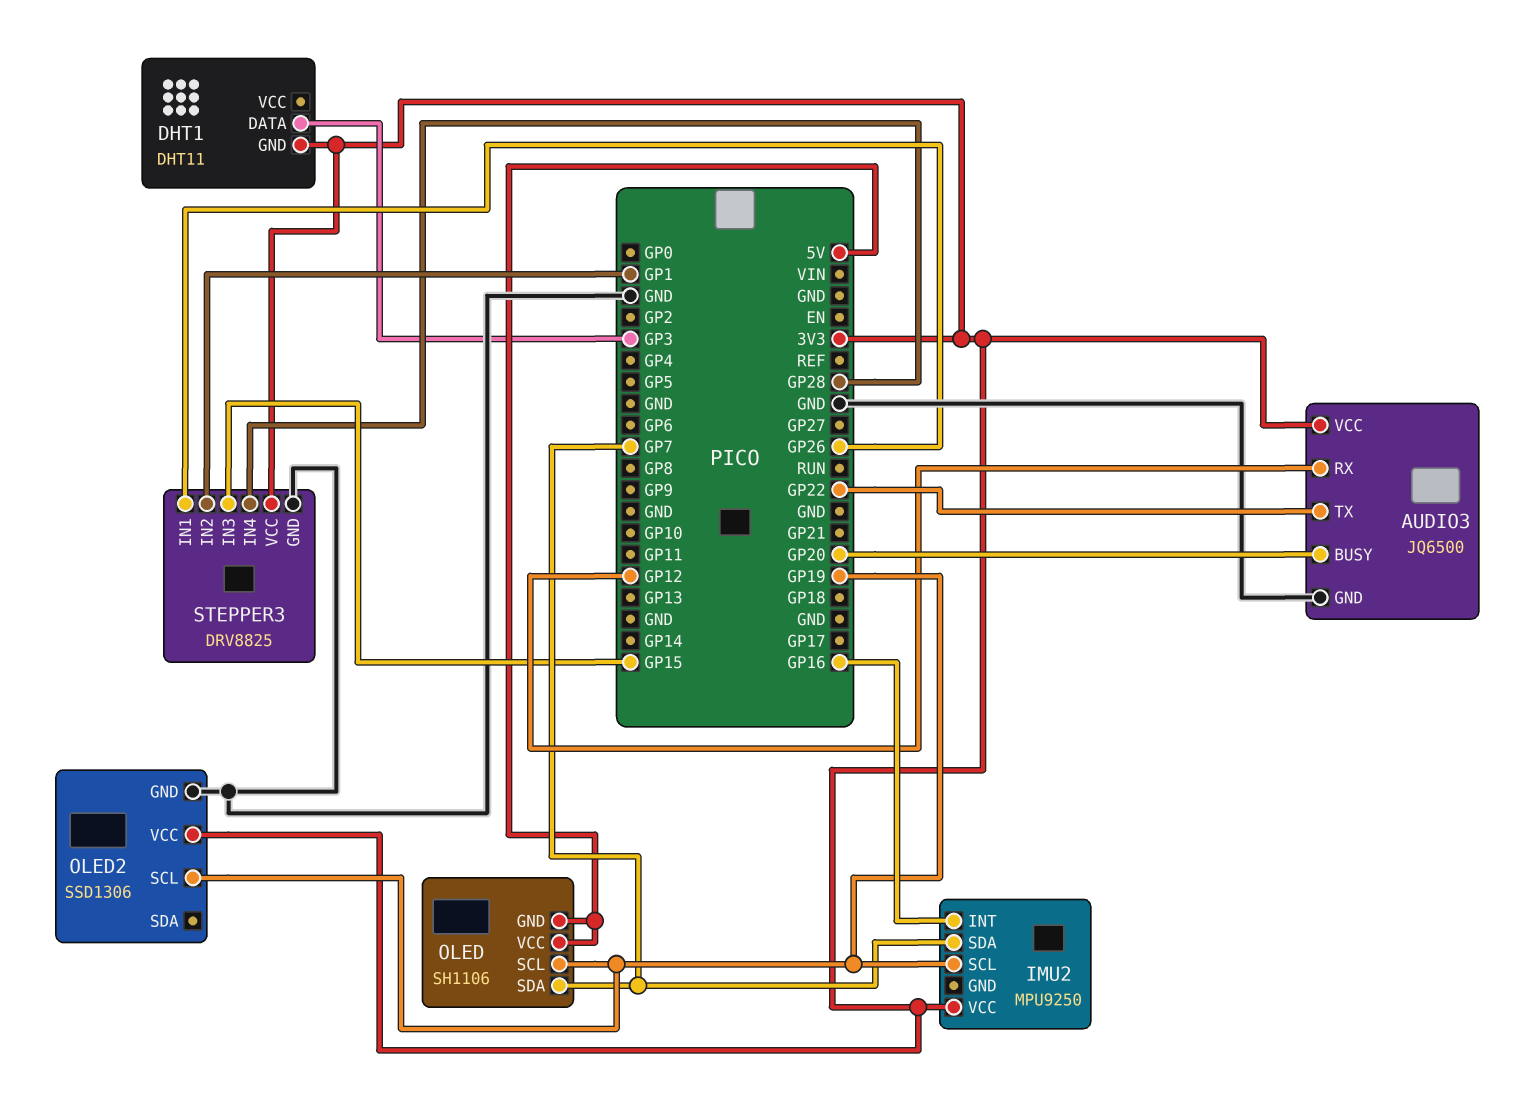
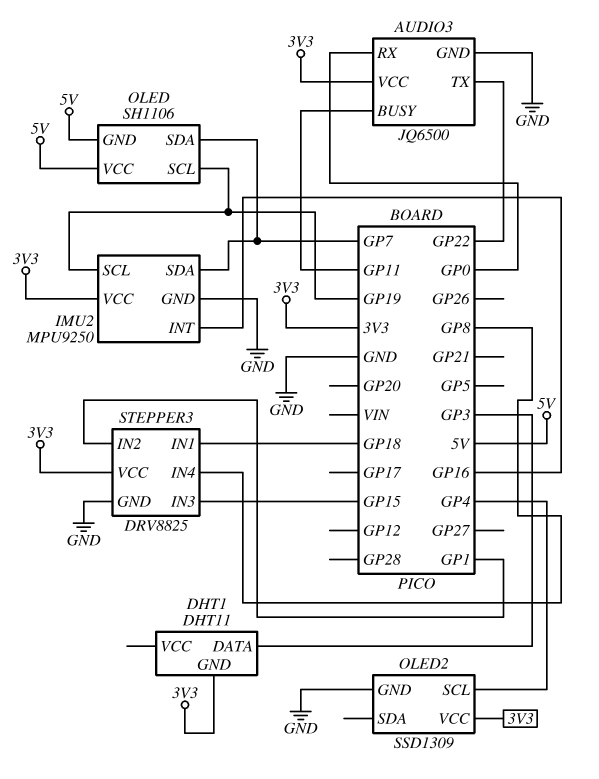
AUDIO3 pin BUSY: GP20 -> GP11
AUDIO3 pin RX: GP12 -> GP0
IMU2 pin GND: none -> GND
OLED2: SSD1306 -> SSD1309
OLED2 pin SCL: GP19 -> GP4
STEPPER3 pin IN1: GP26 -> GP18
STEPPER3 pin IN4: GP28 -> GP8

